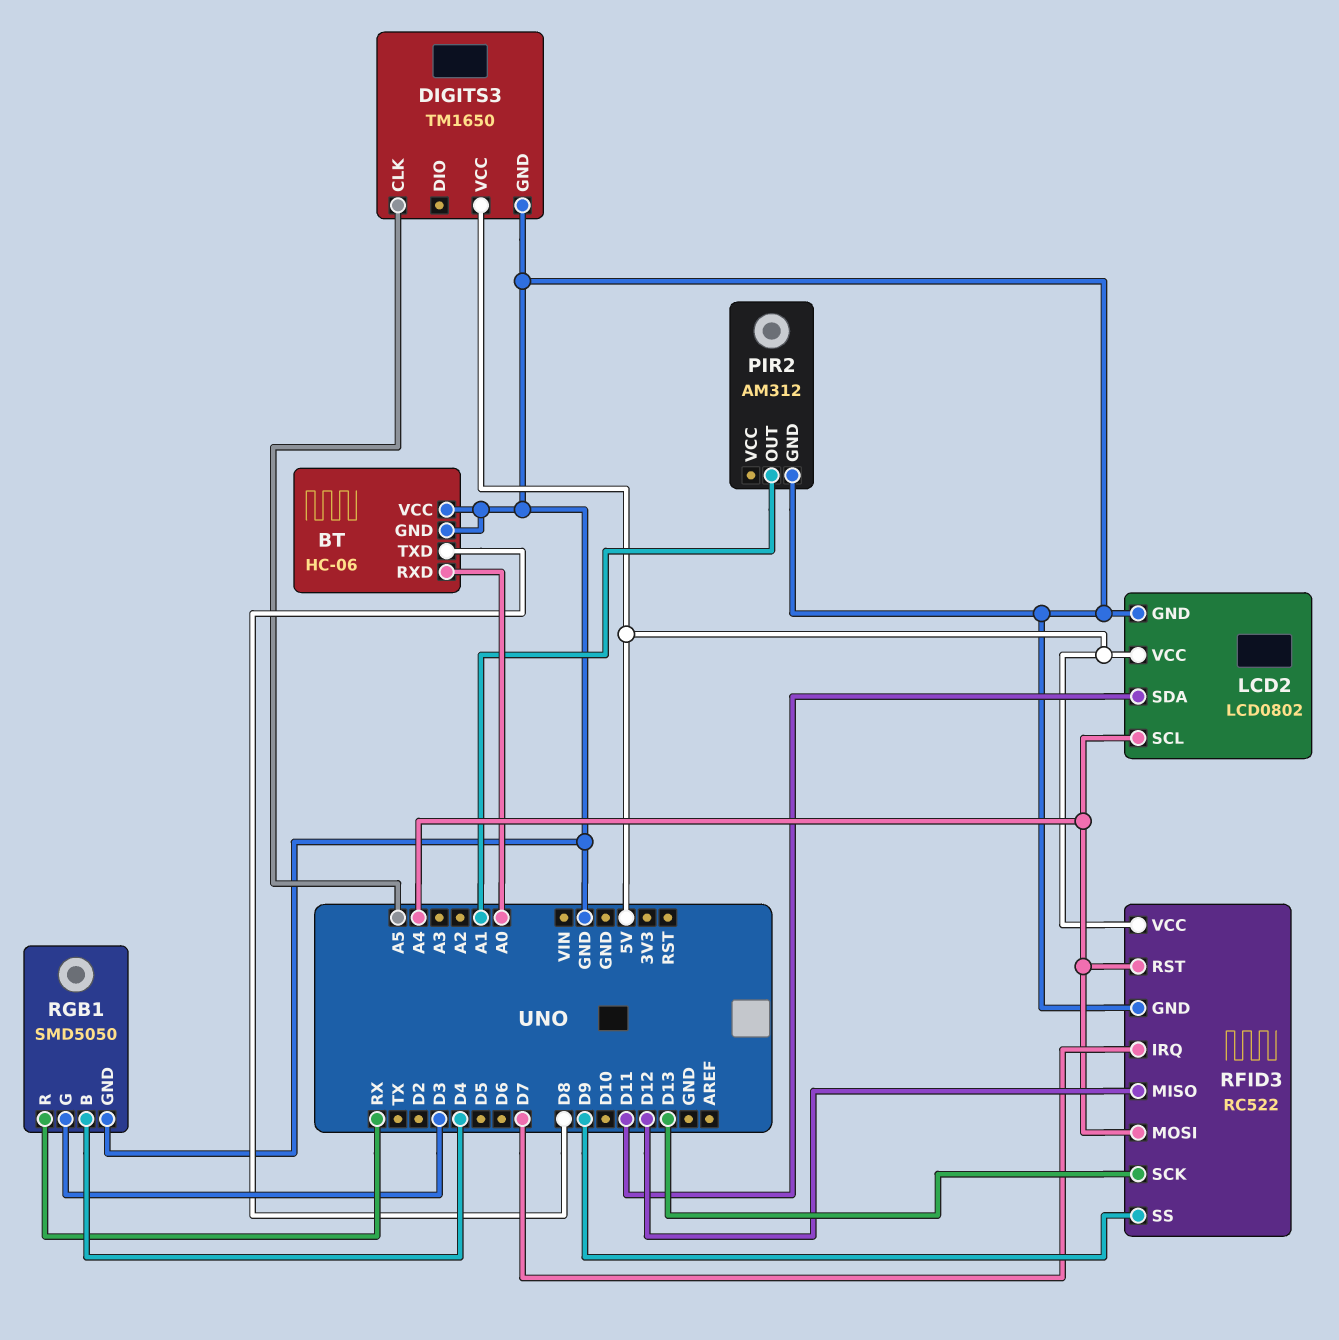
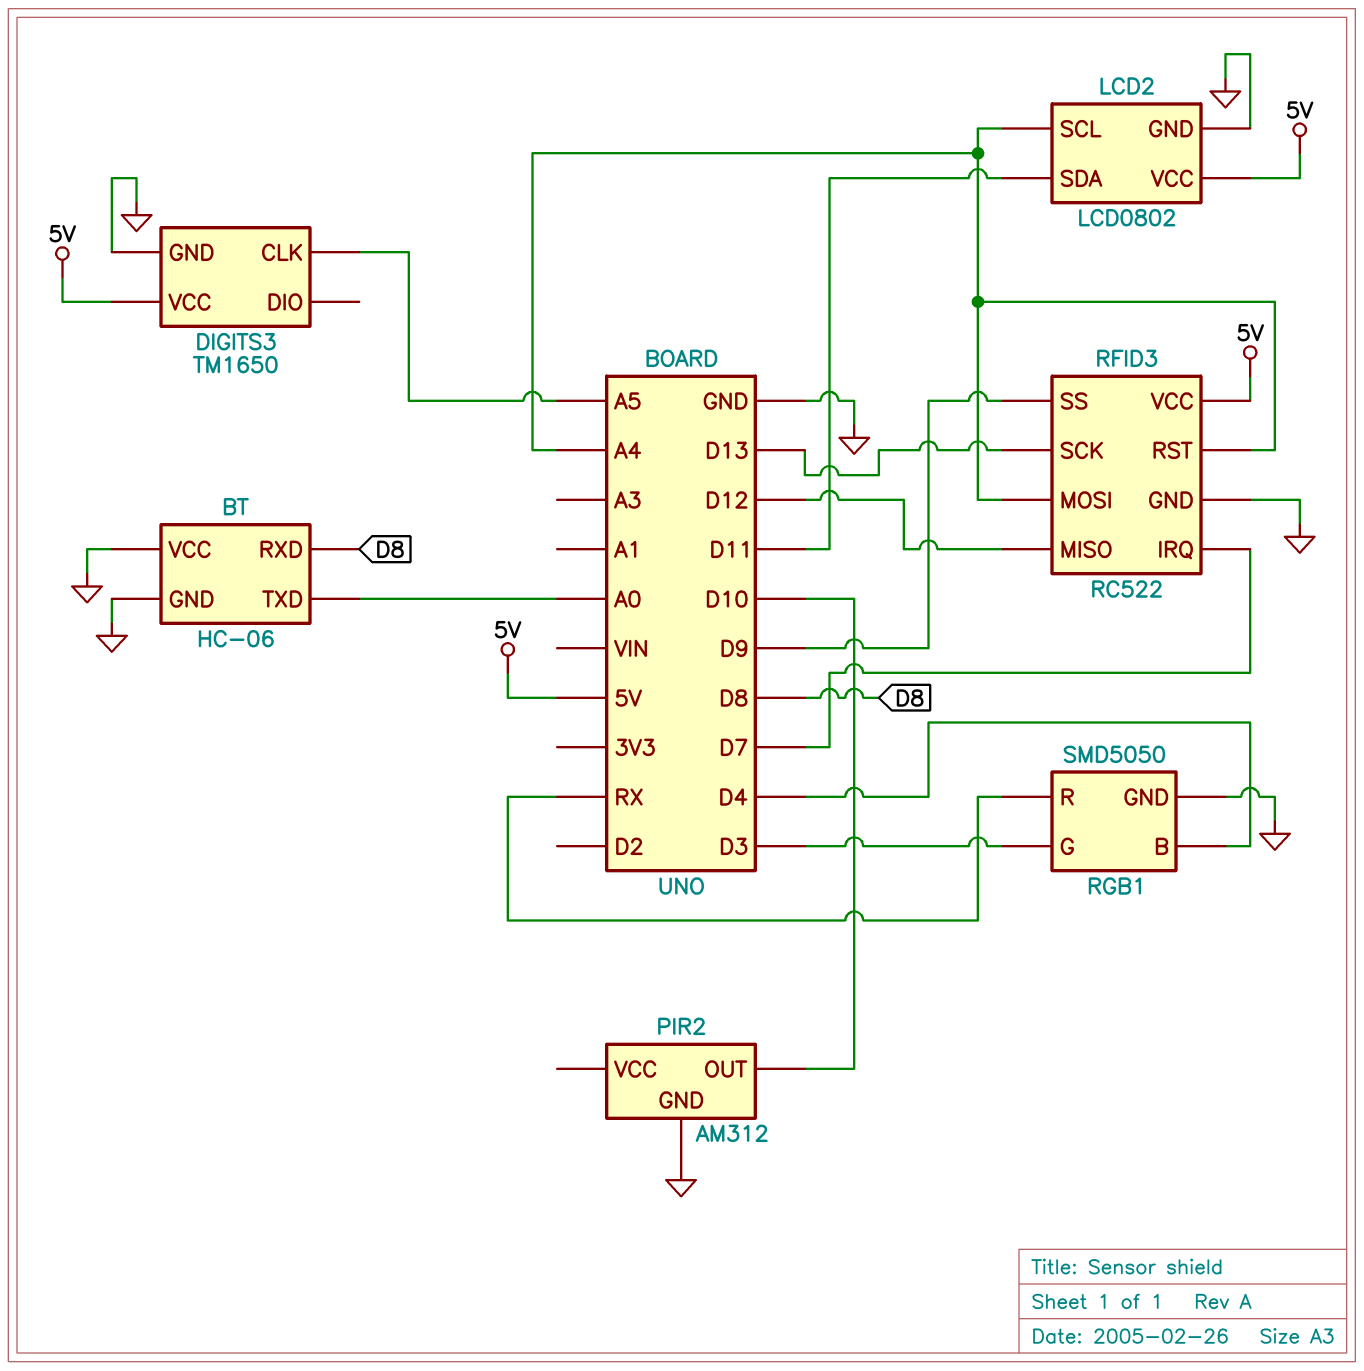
BT pin RXD: A0 -> D8
BT pin TXD: D8 -> A0
PIR2 pin OUT: A1 -> D10

